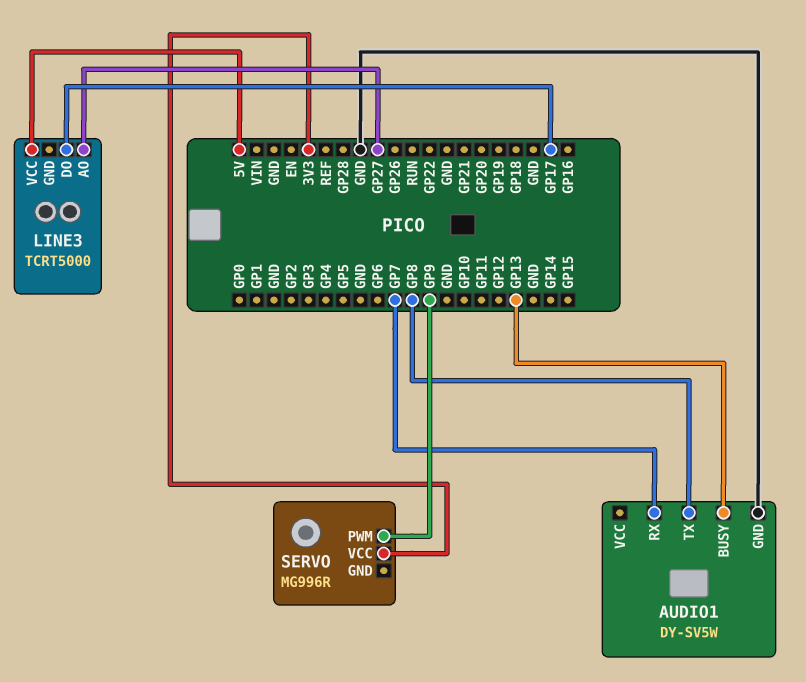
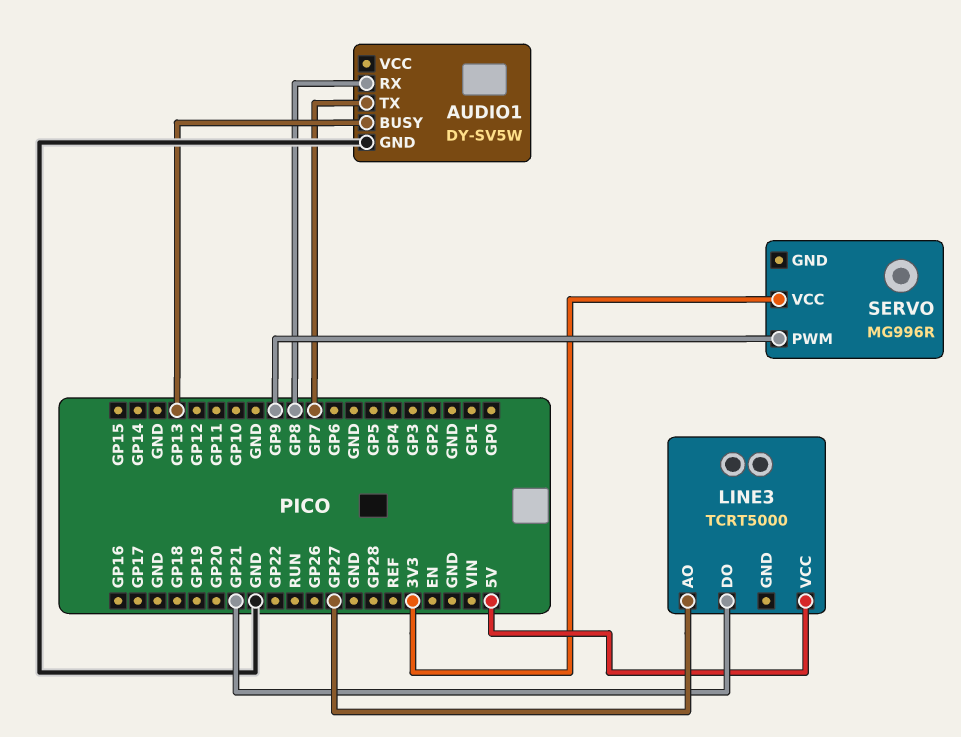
AUDIO1 pin RX: GP7 -> GP8
AUDIO1 pin TX: GP8 -> GP7
LINE3 pin DO: GP17 -> GP21

